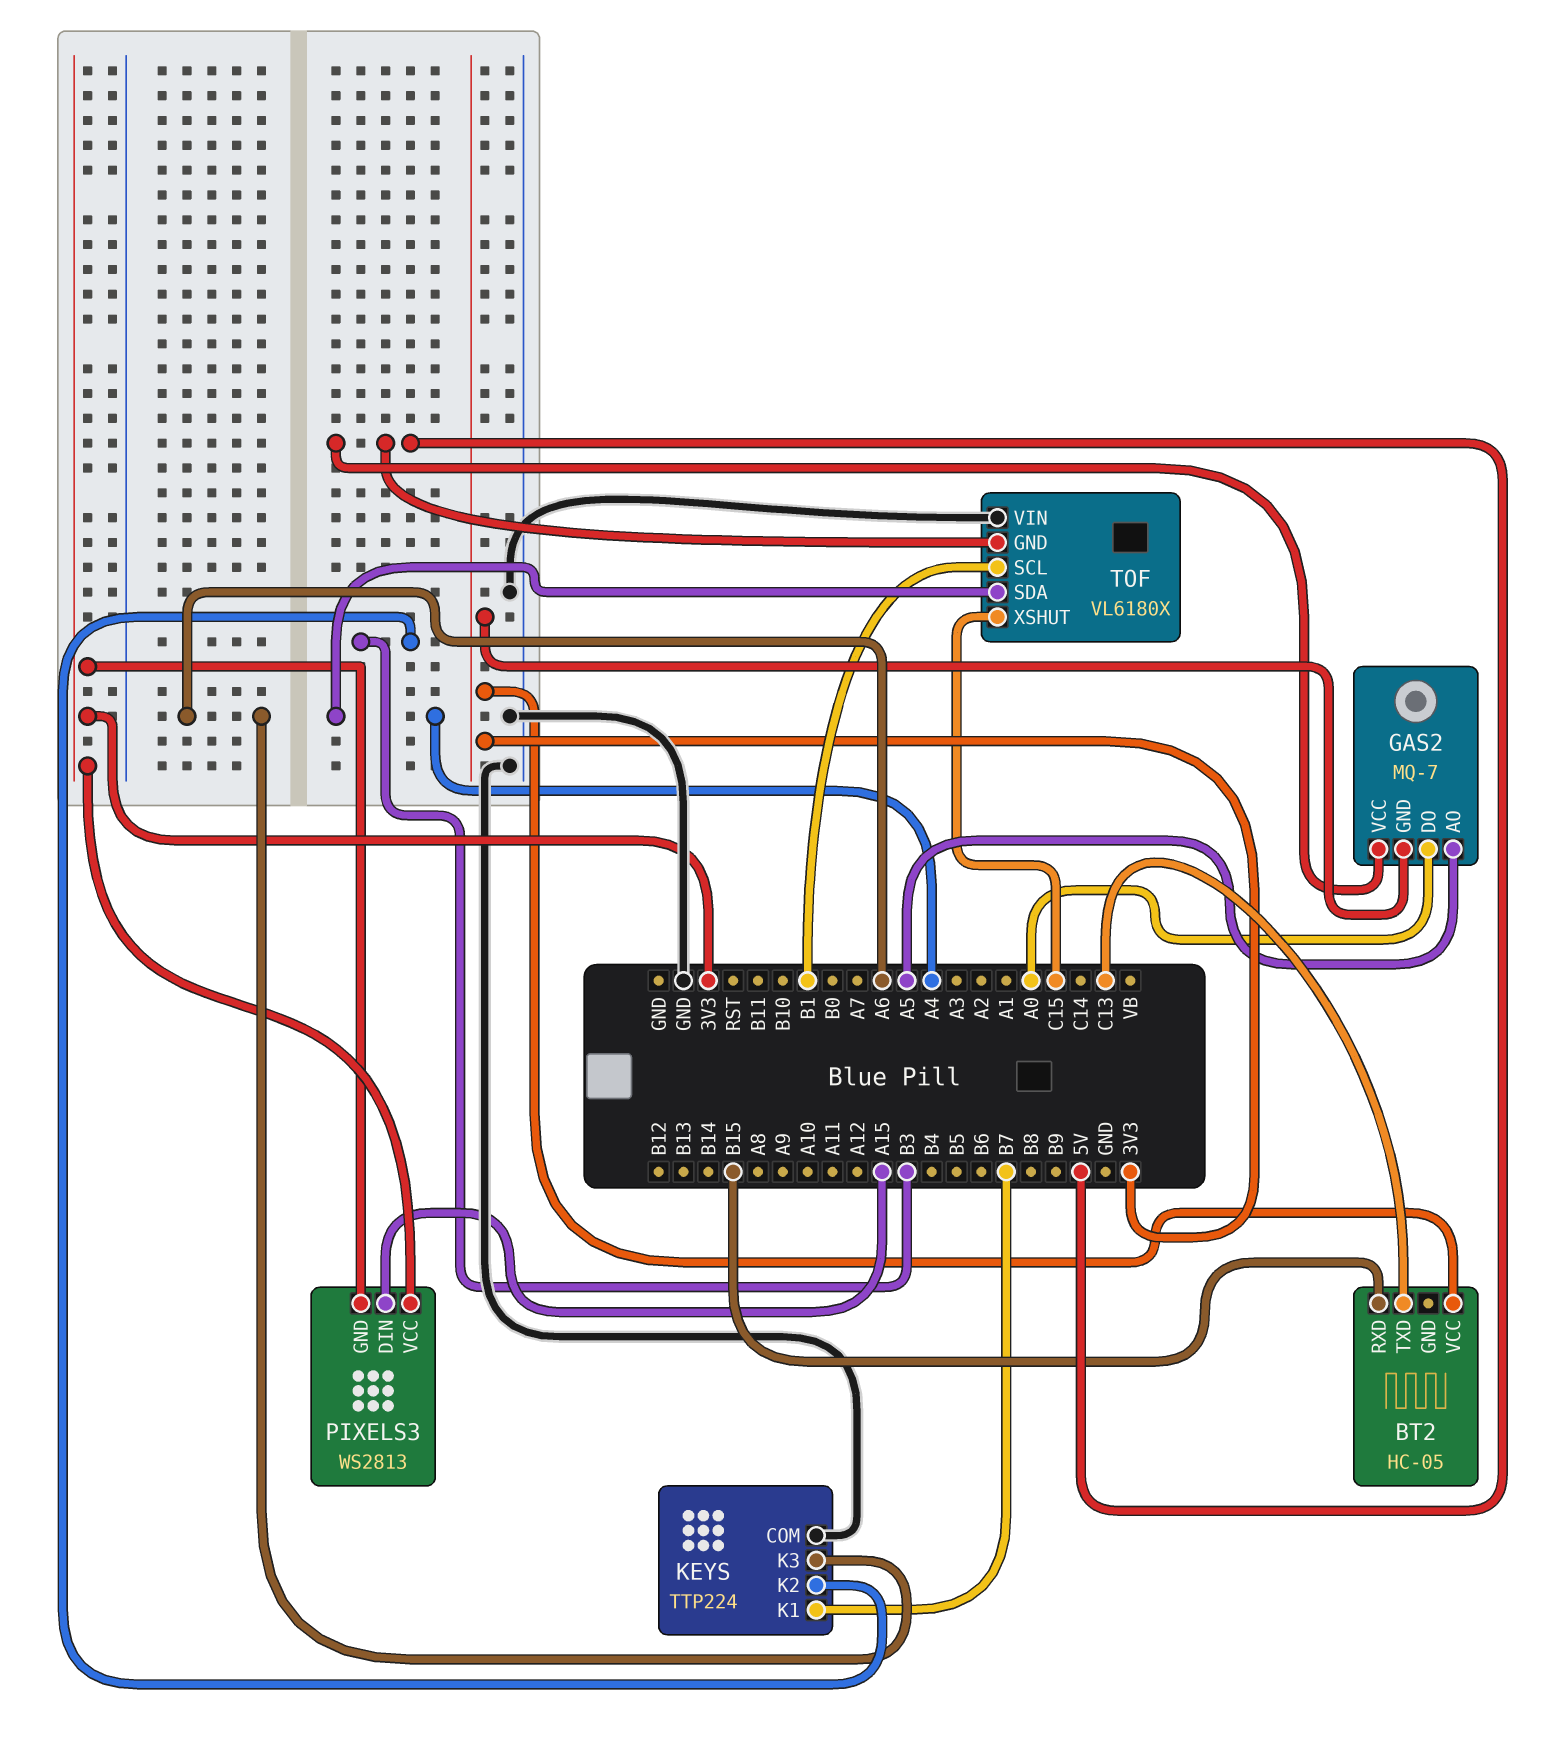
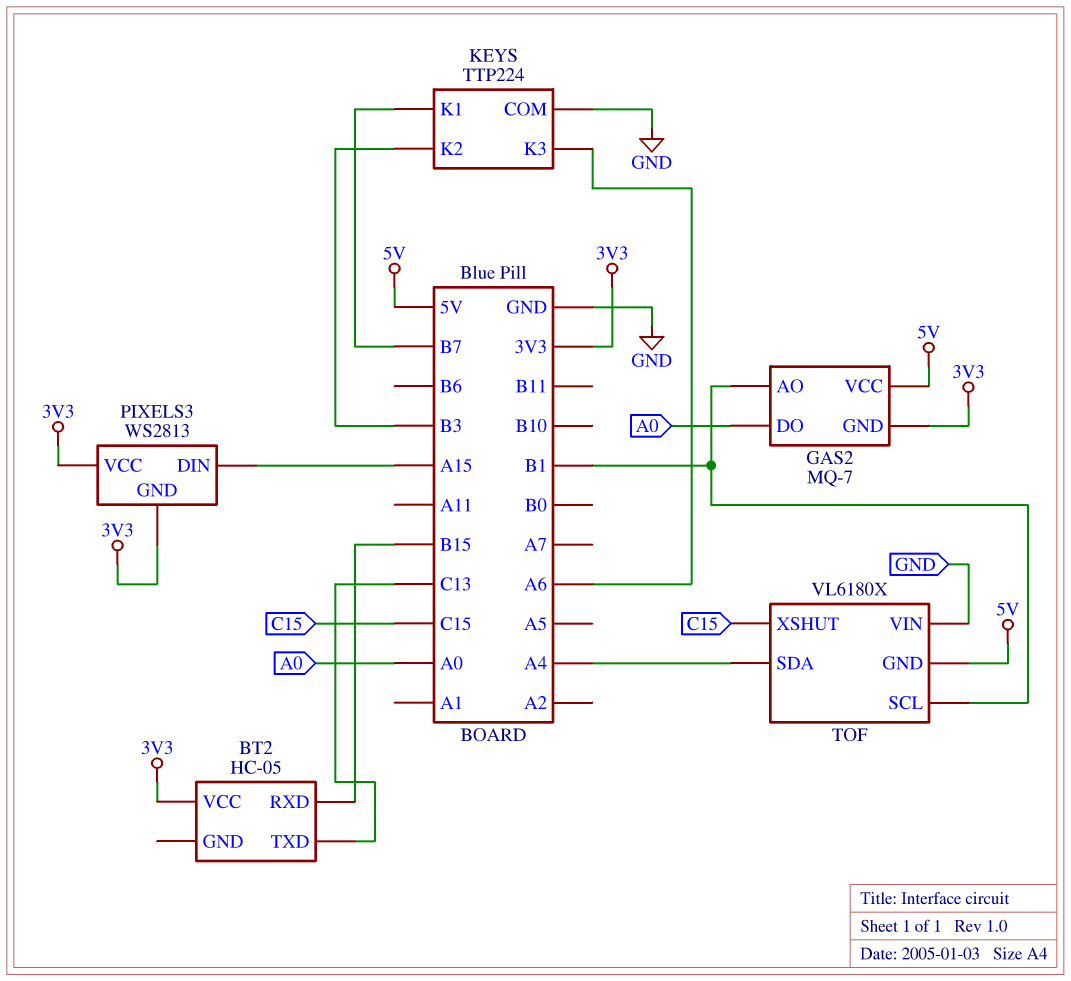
GAS2 pin AO: A5 -> B1

